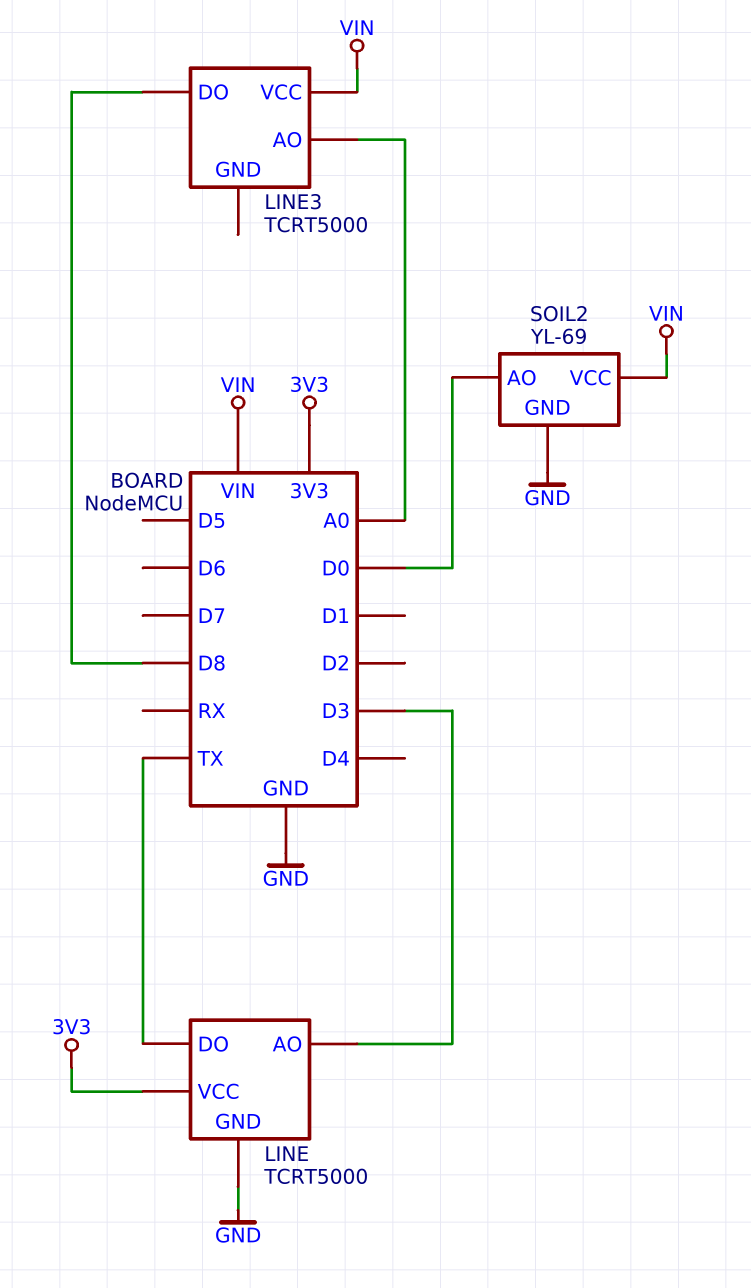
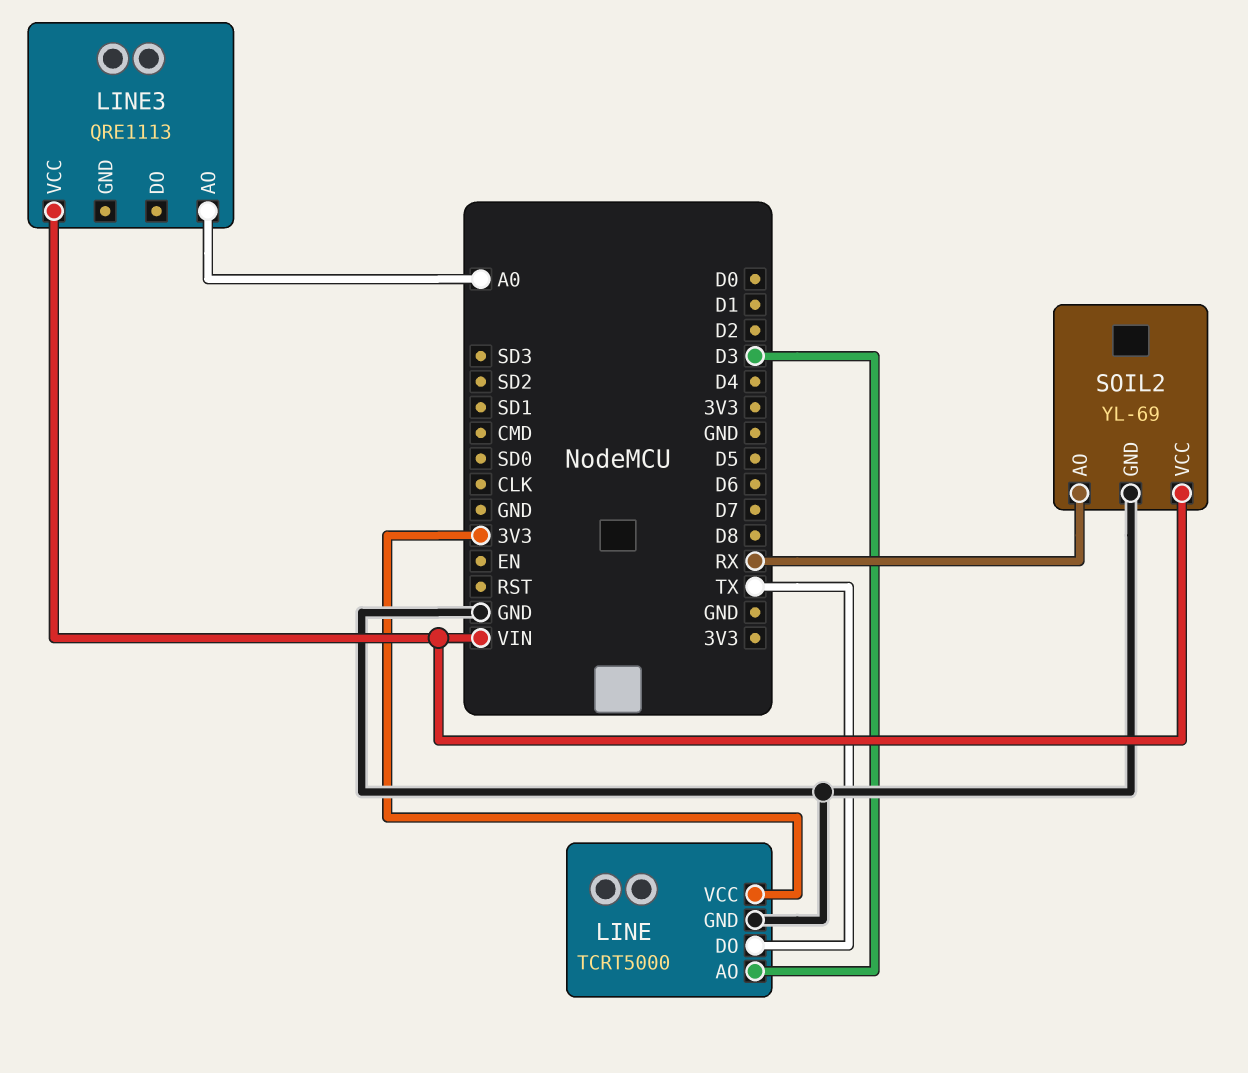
LINE3: TCRT5000 -> QRE1113
LINE3 pin DO: D8 -> none
SOIL2 pin AO: D0 -> RX

